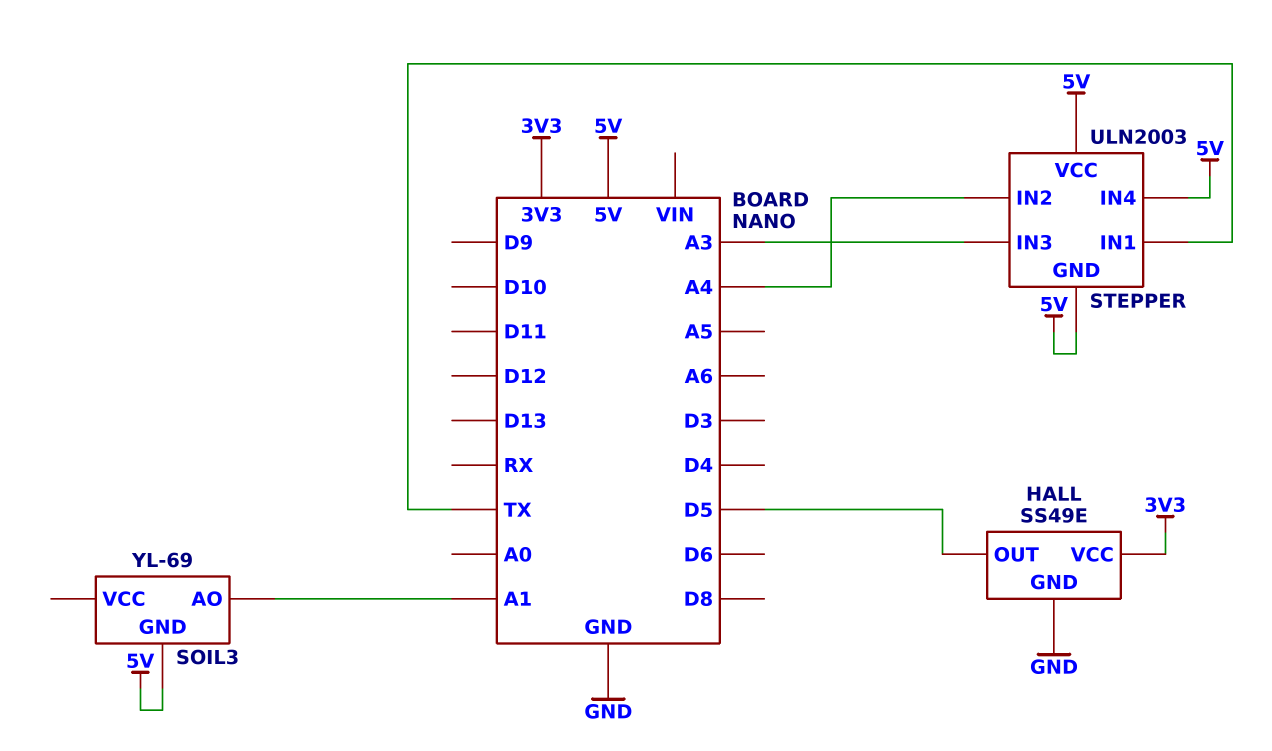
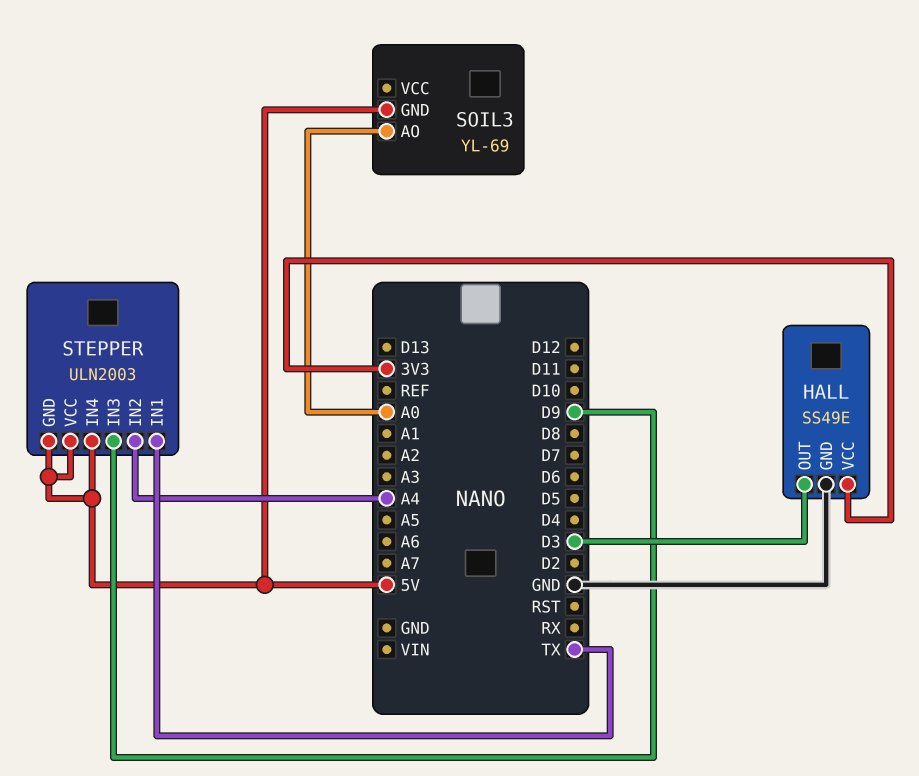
HALL pin OUT: D5 -> D3
SOIL3 pin AO: A1 -> A0
STEPPER pin IN3: A3 -> D9

